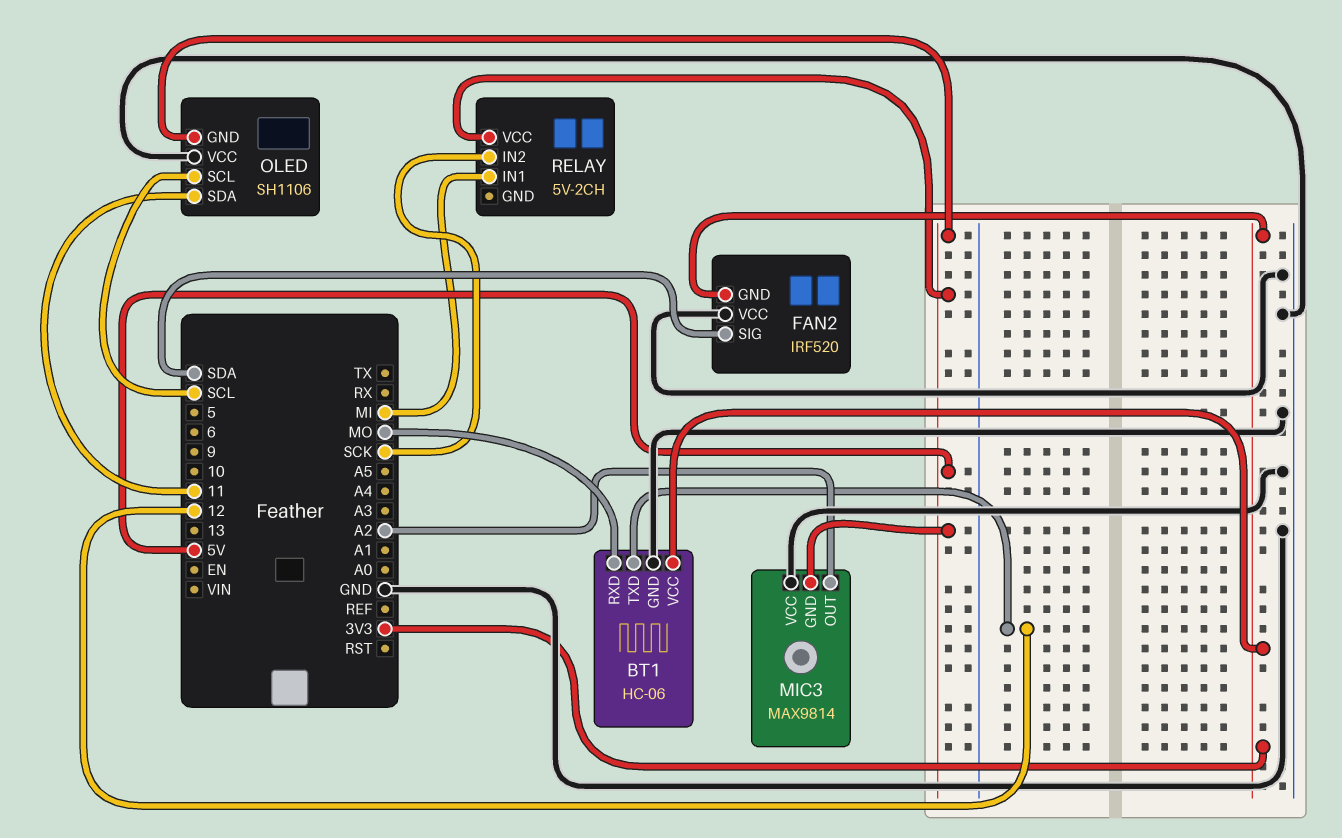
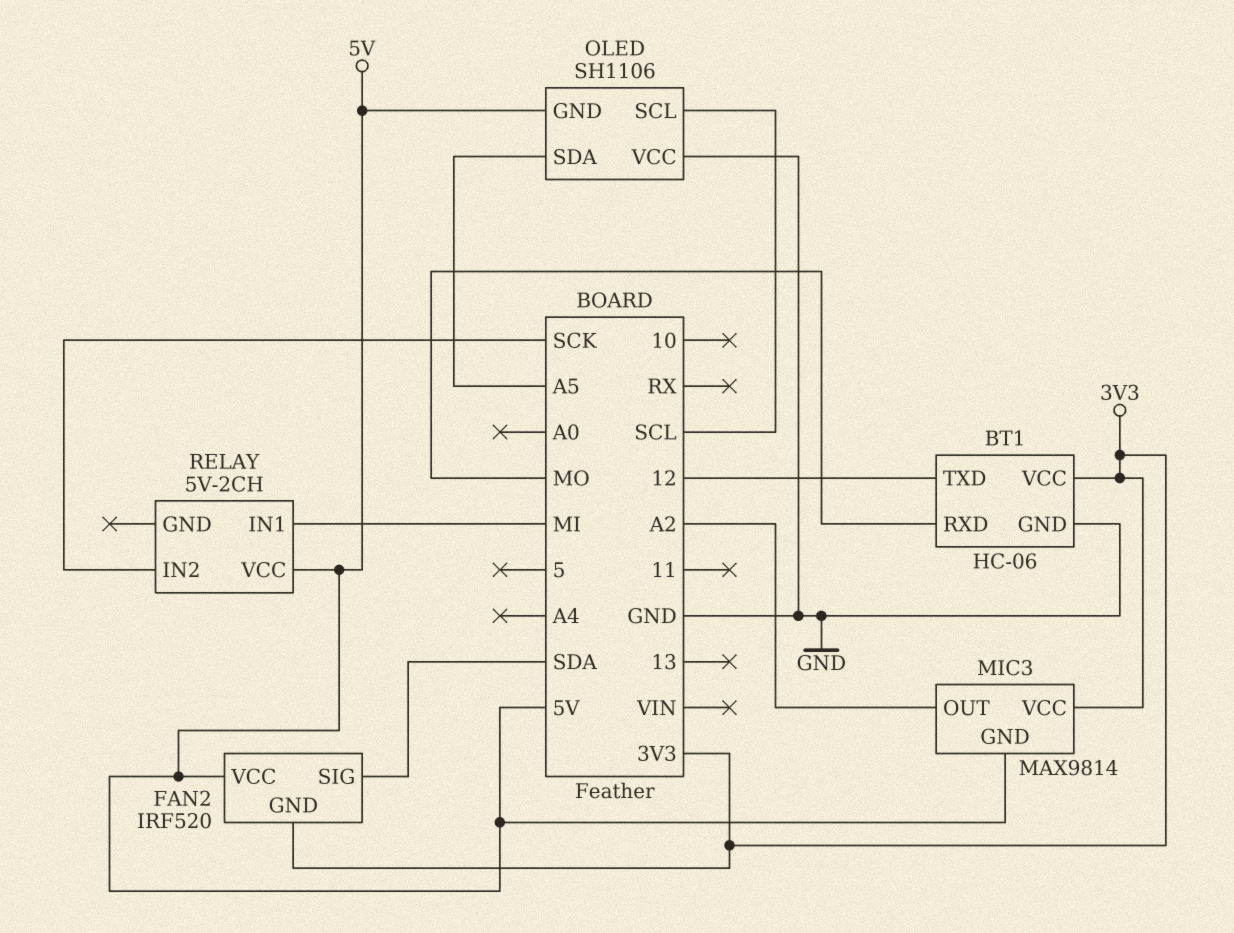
FAN2 pin VCC: GND -> 5V
MIC3 pin VCC: GND -> 3V3
OLED pin SDA: 11 -> A5

